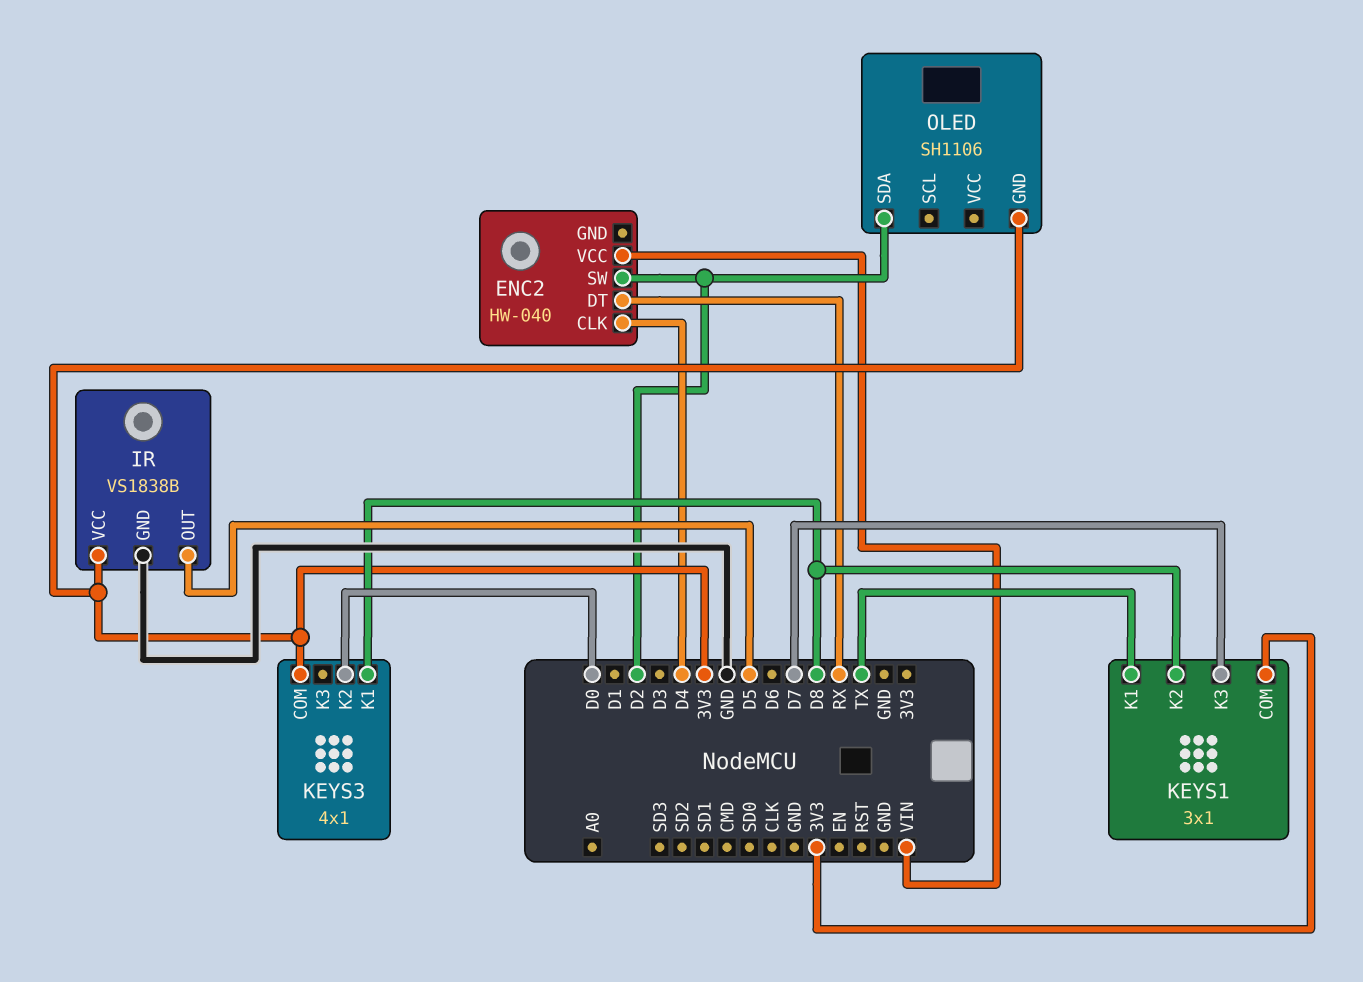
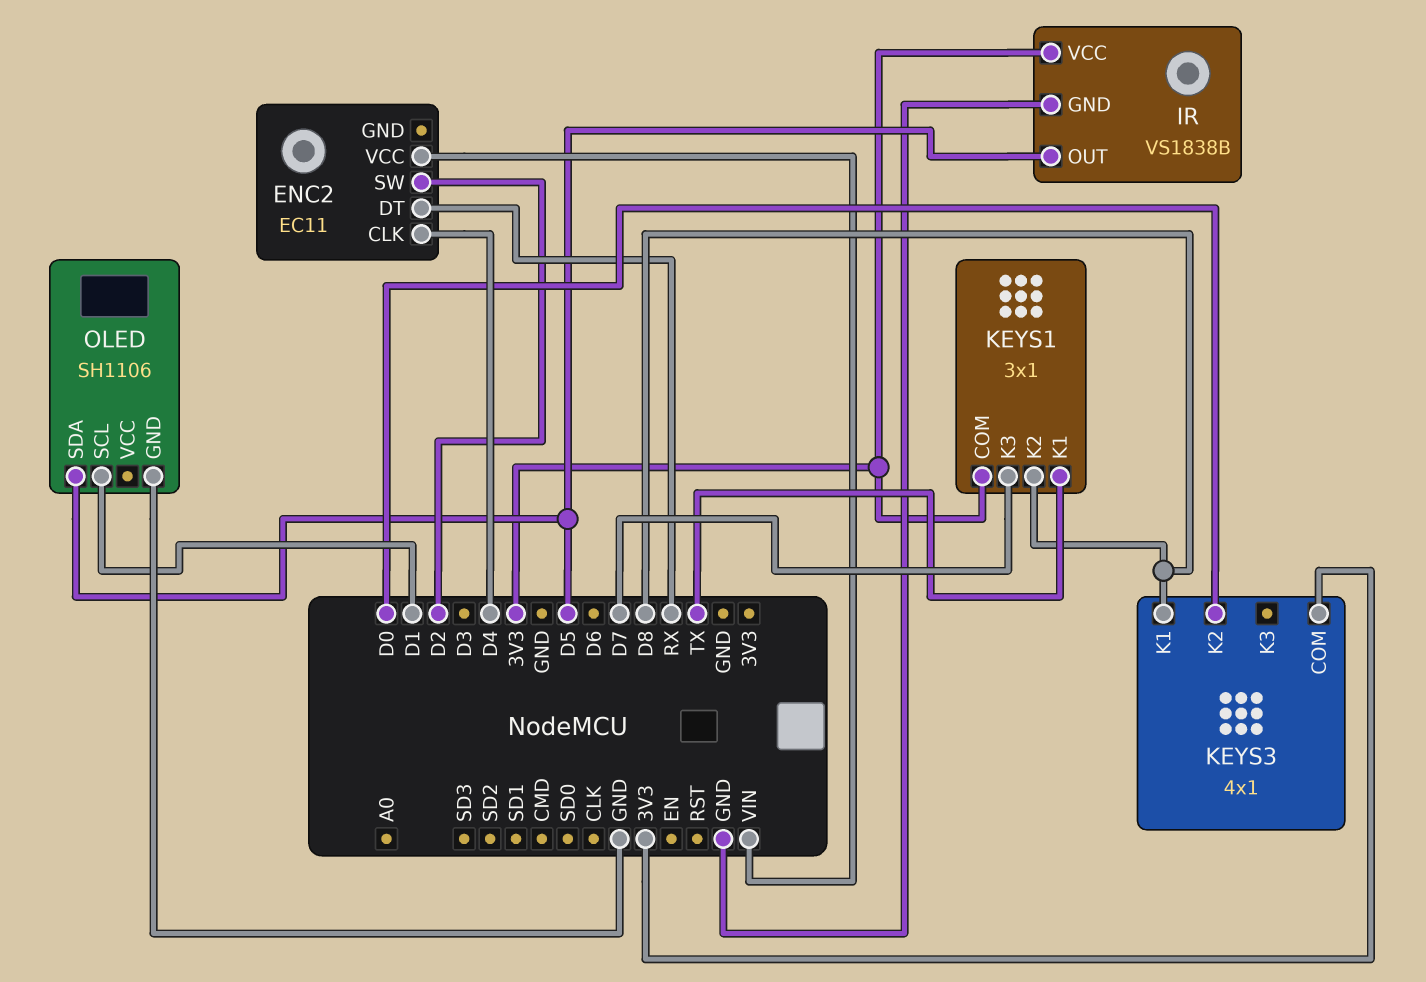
ENC2: HW-040 -> EC11
OLED pin GND: 3V3 -> GND
OLED pin SCL: none -> D1
OLED pin SDA: D2 -> D5

